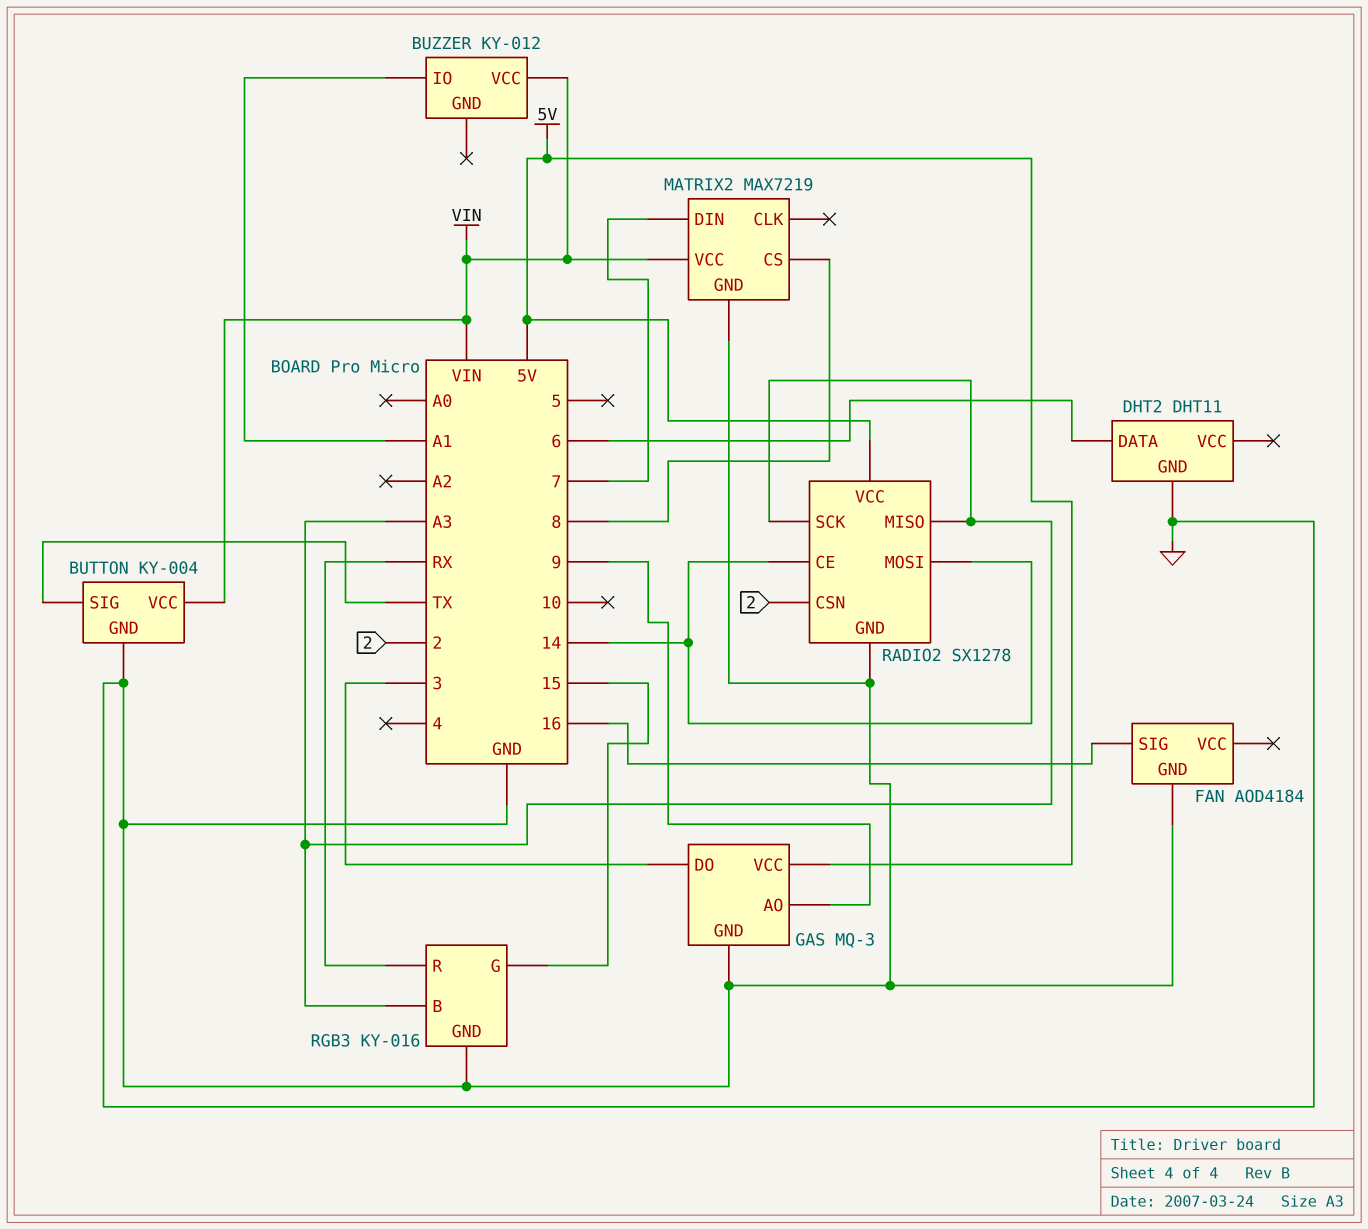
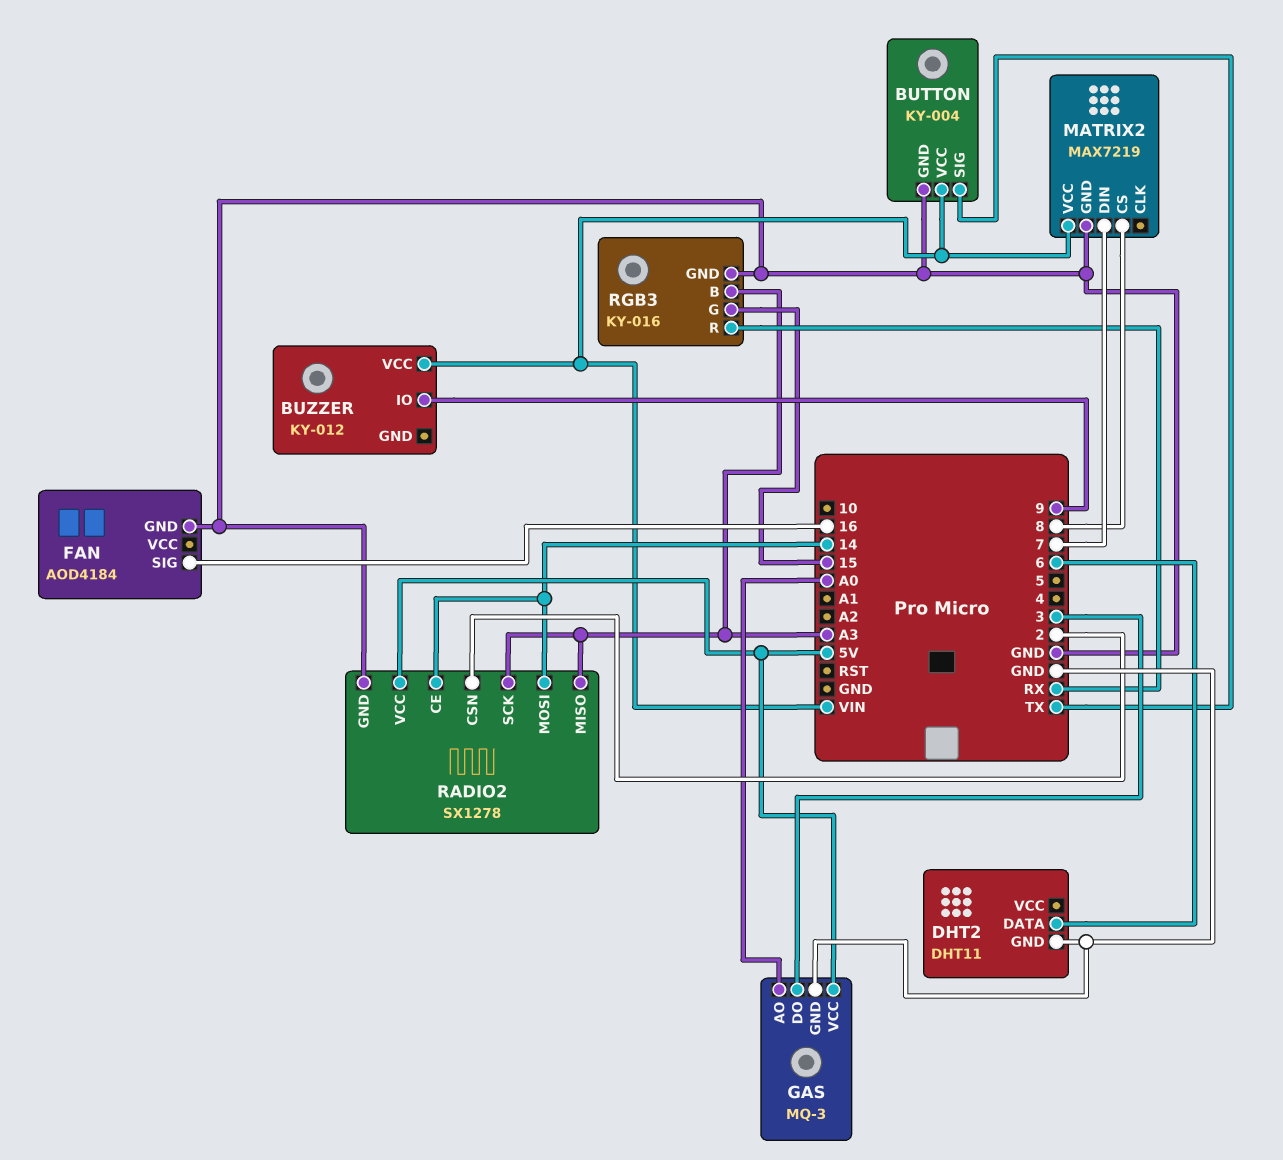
BUZZER pin IO: A1 -> 9
GAS pin AO: 9 -> A0

